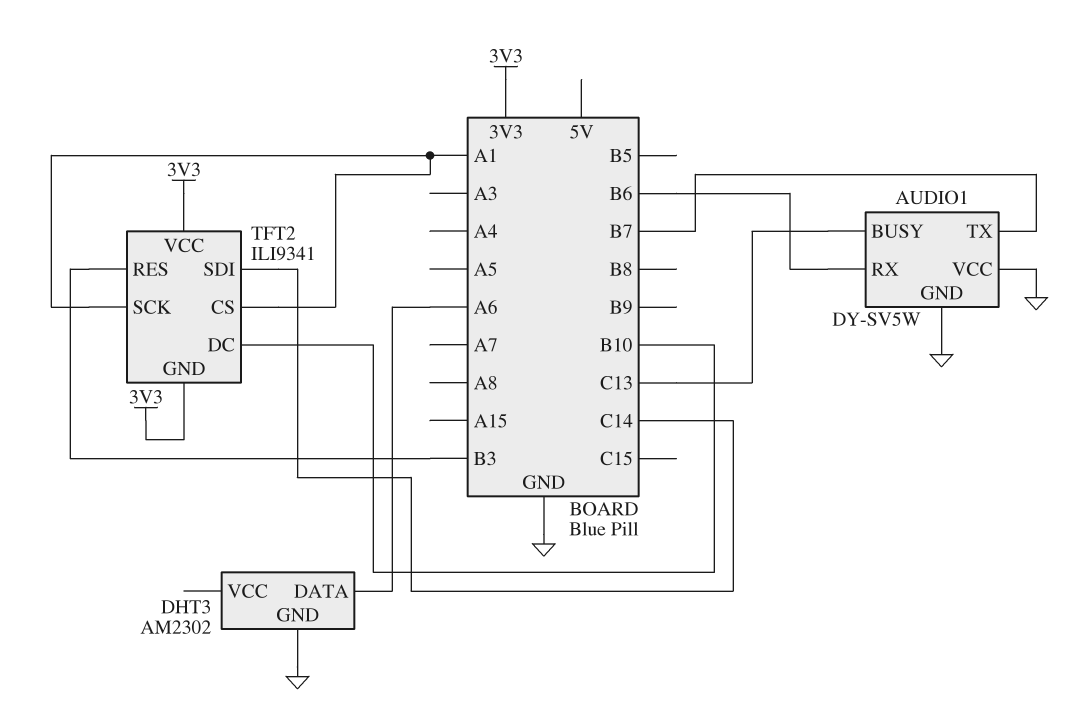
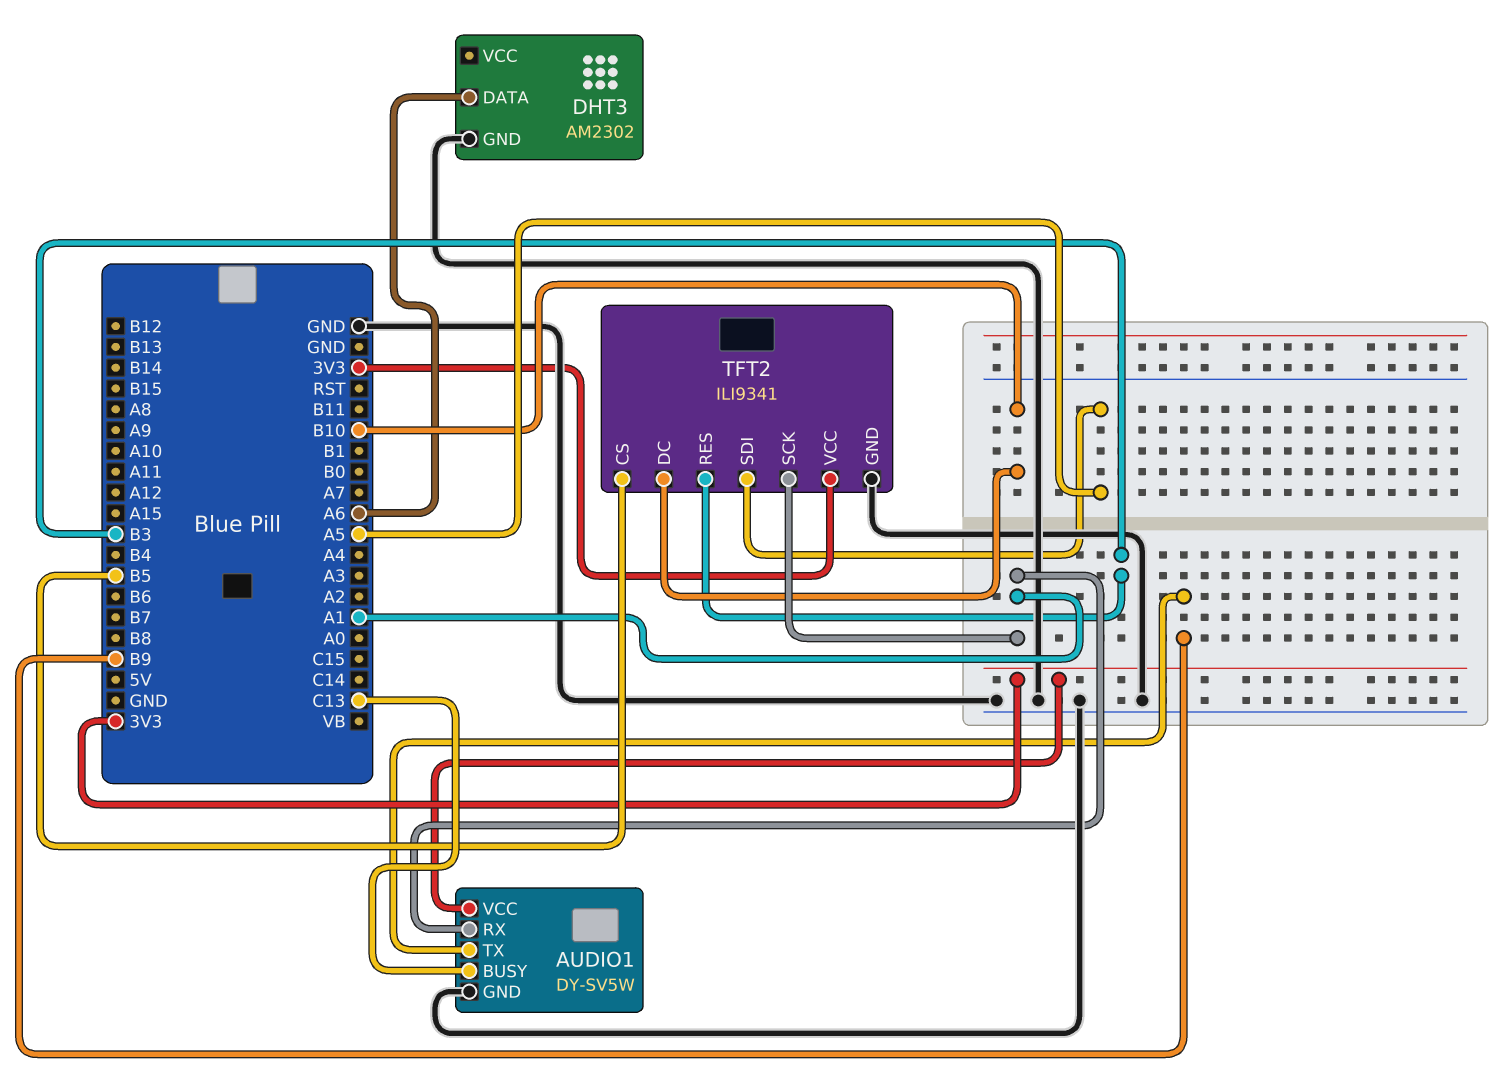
AUDIO1 pin RX: B6 -> A1
AUDIO1 pin TX: B7 -> B9
AUDIO1 pin VCC: GND -> 3V3
TFT2 pin CS: A1 -> B5
TFT2 pin GND: 3V3 -> GND
TFT2 pin SDI: C14 -> A5

